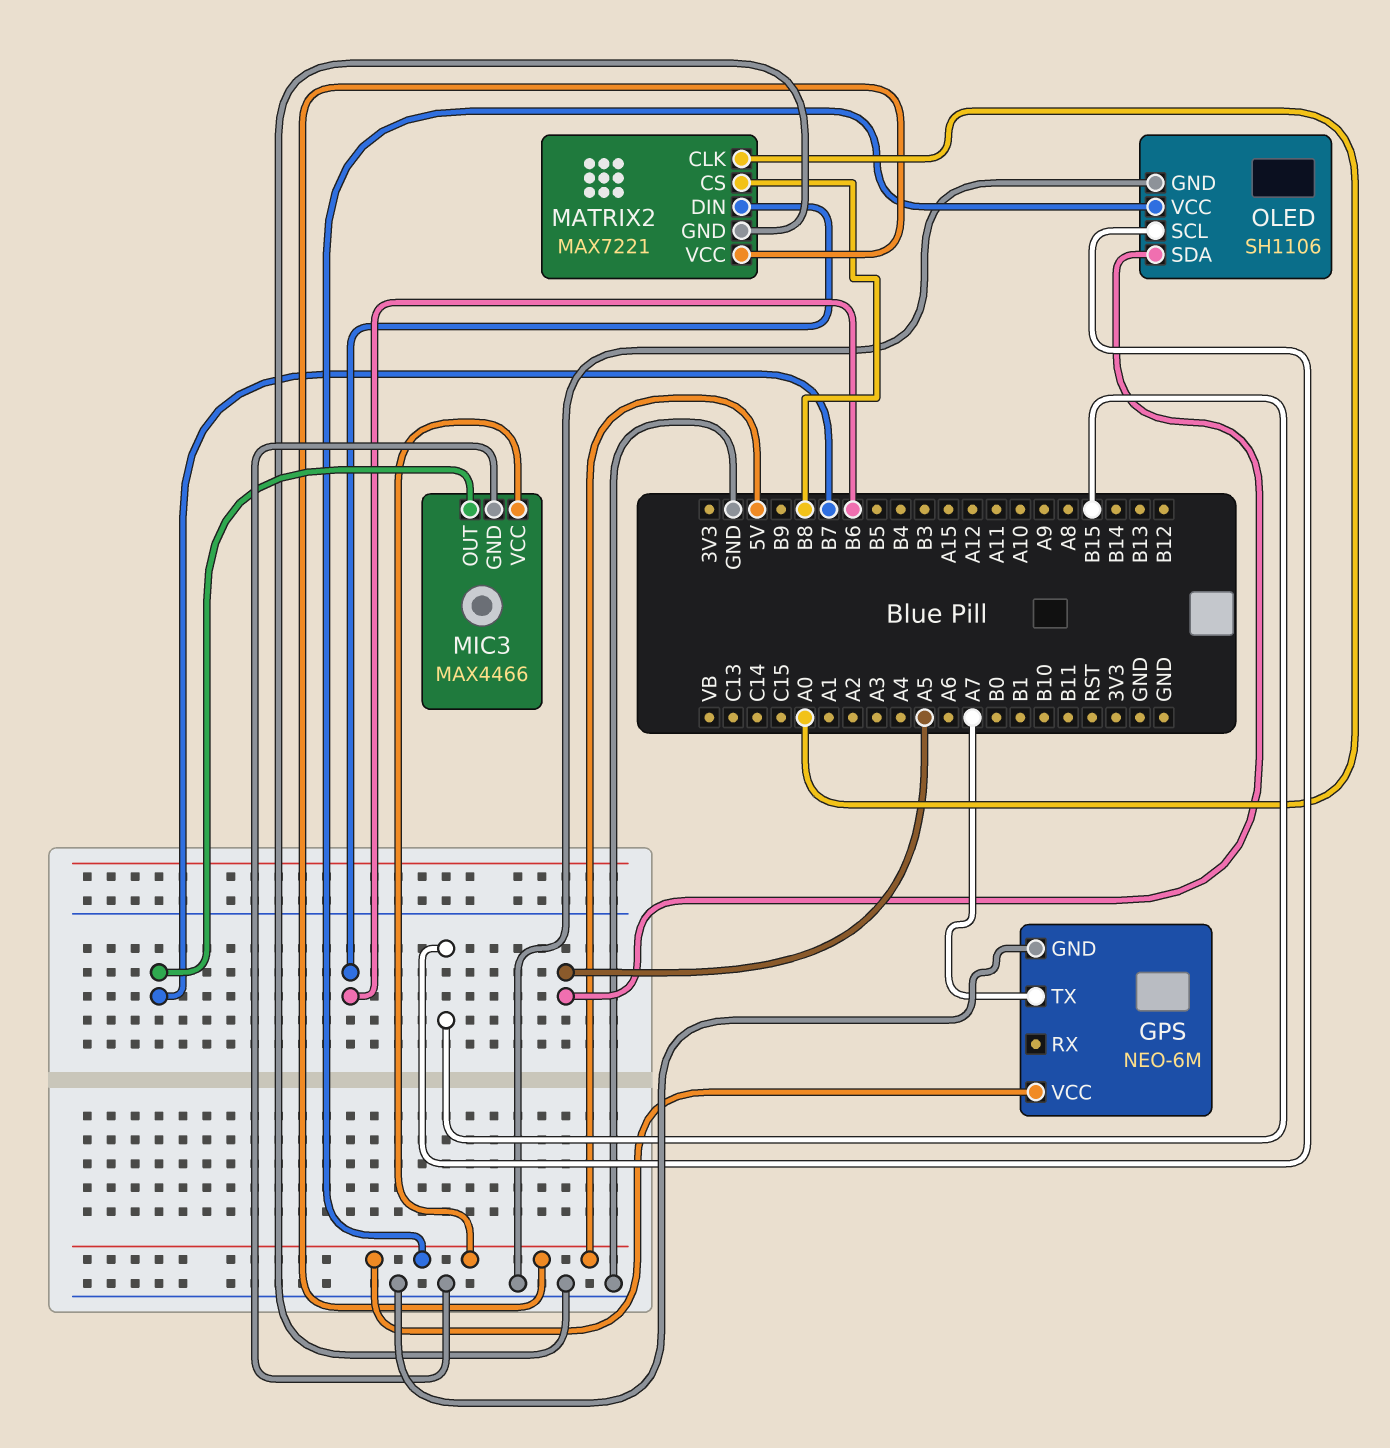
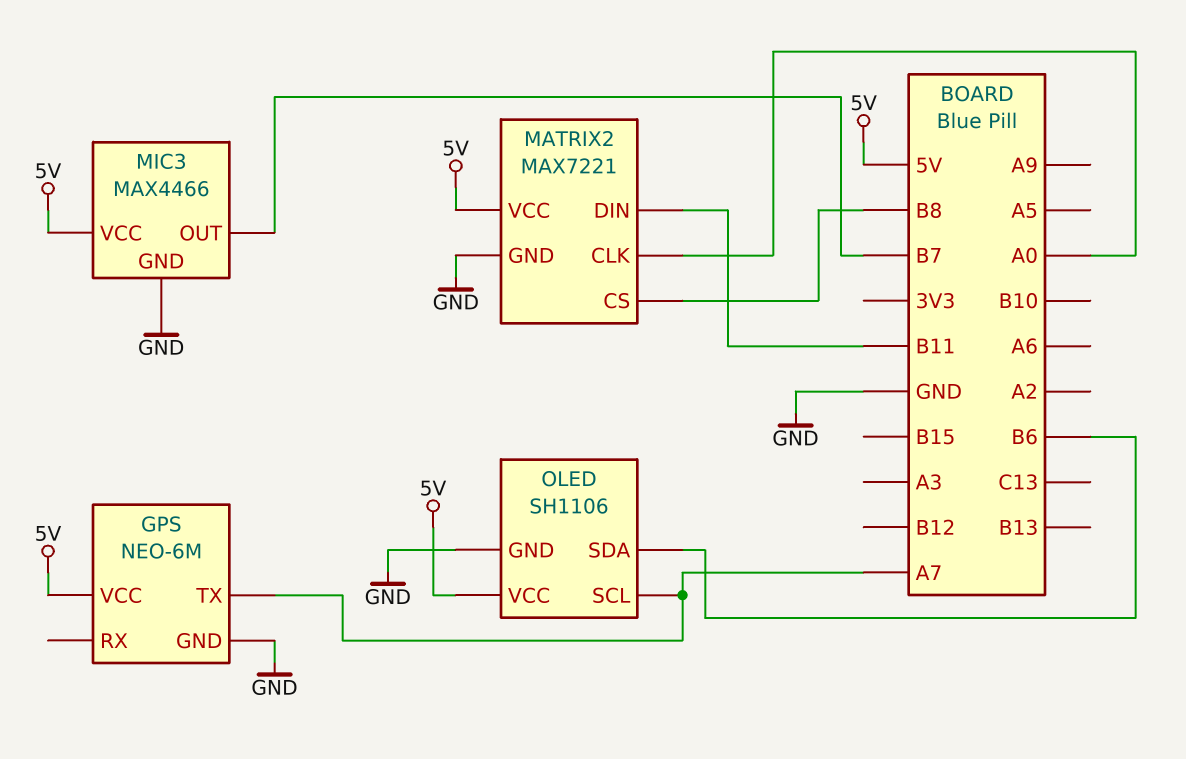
MATRIX2 pin DIN: B6 -> B11
OLED pin SCL: B15 -> A7
OLED pin SDA: A5 -> B6

